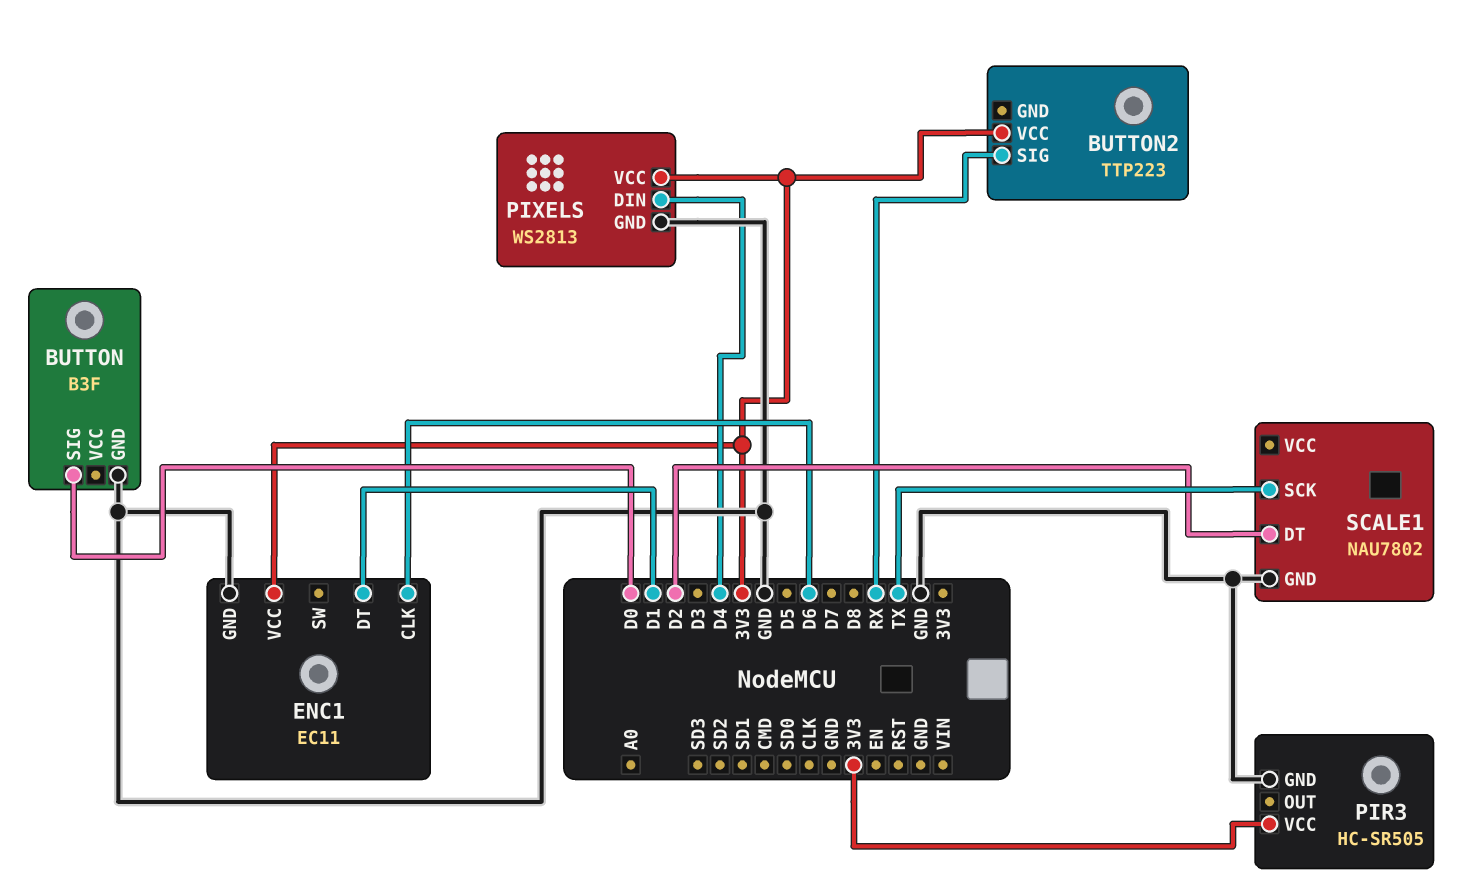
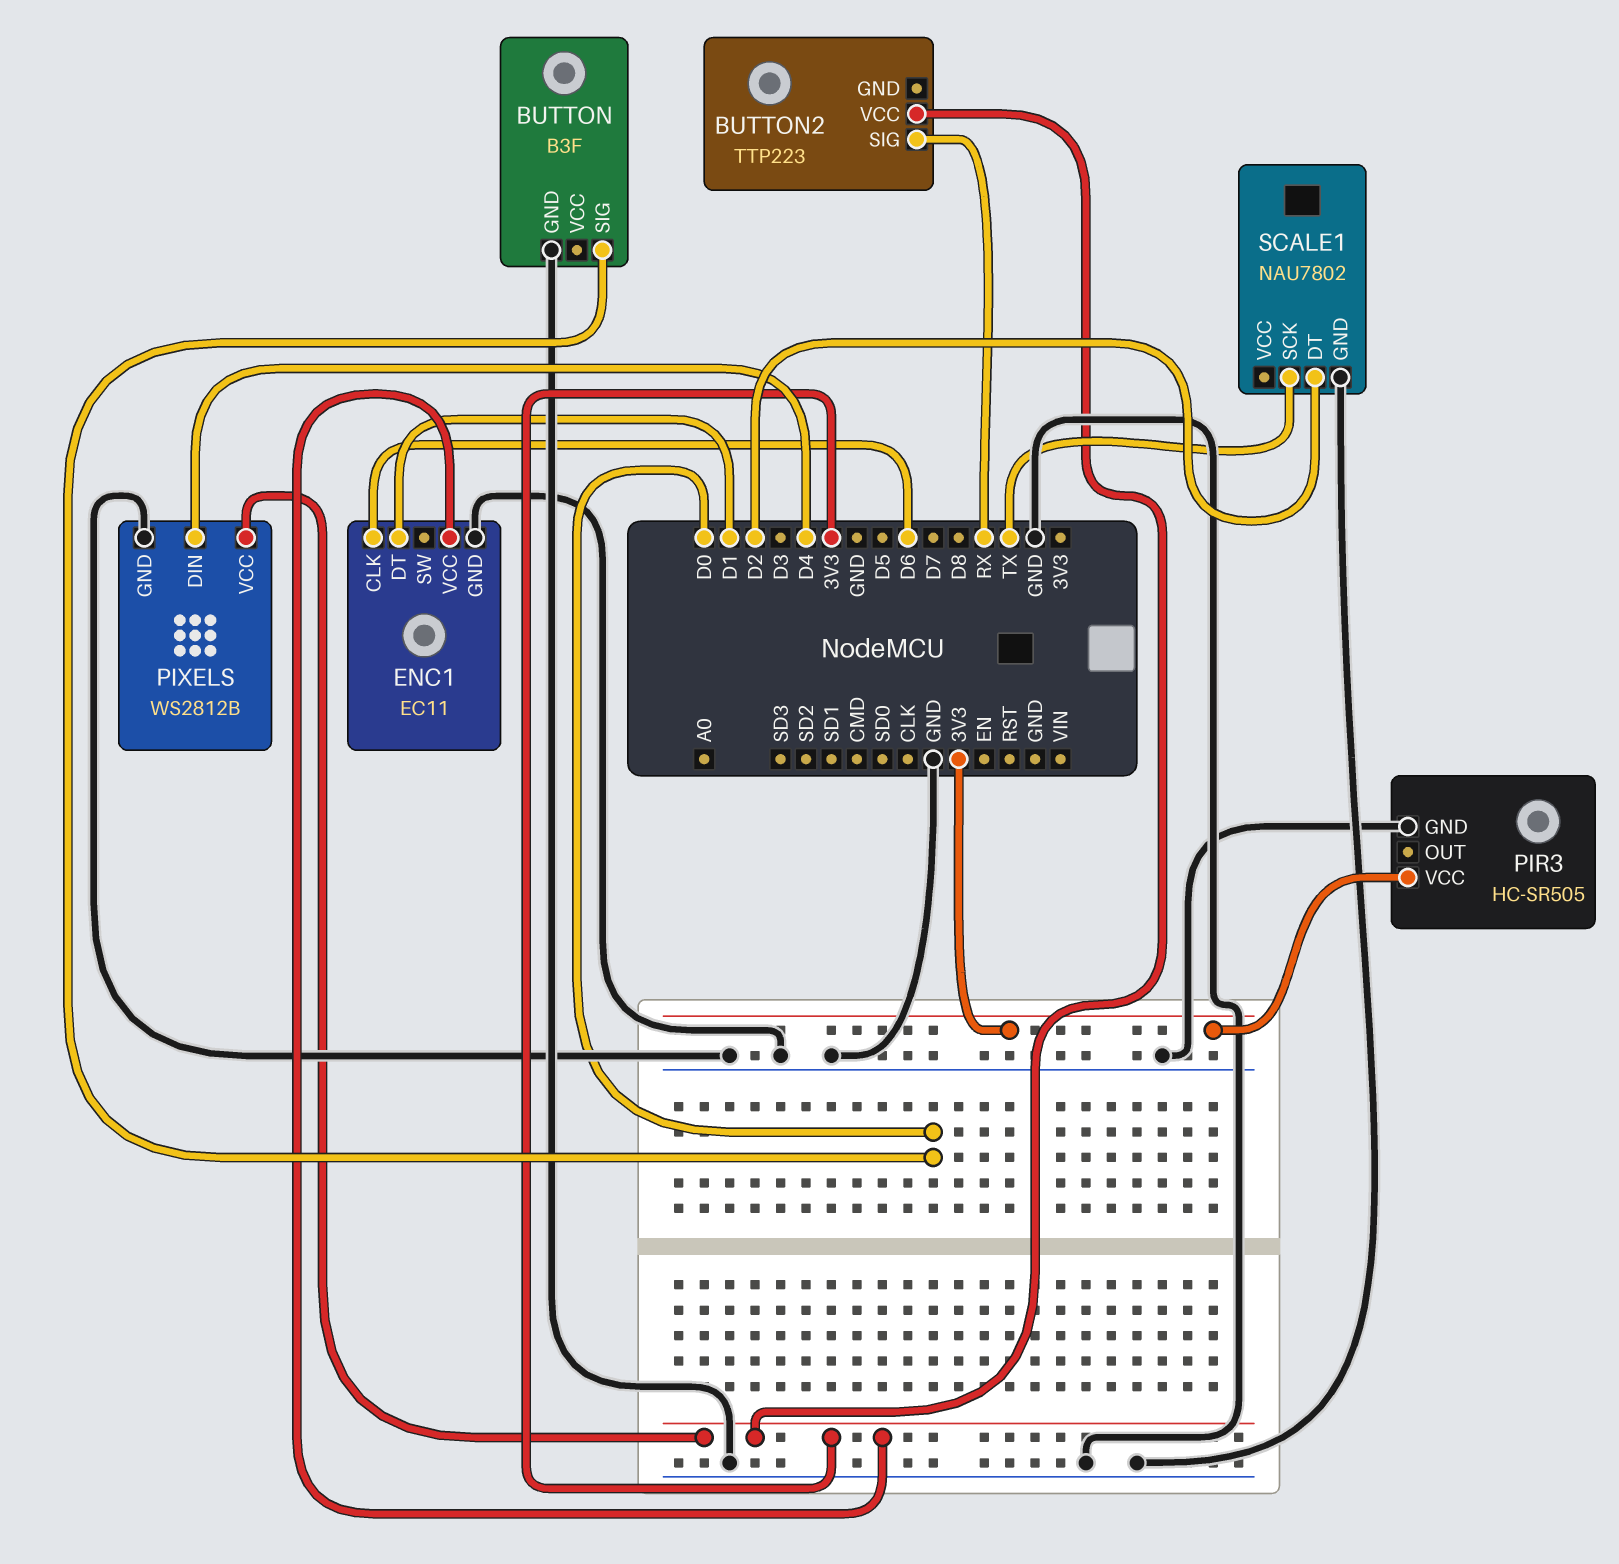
PIXELS: WS2813 -> WS2812B

